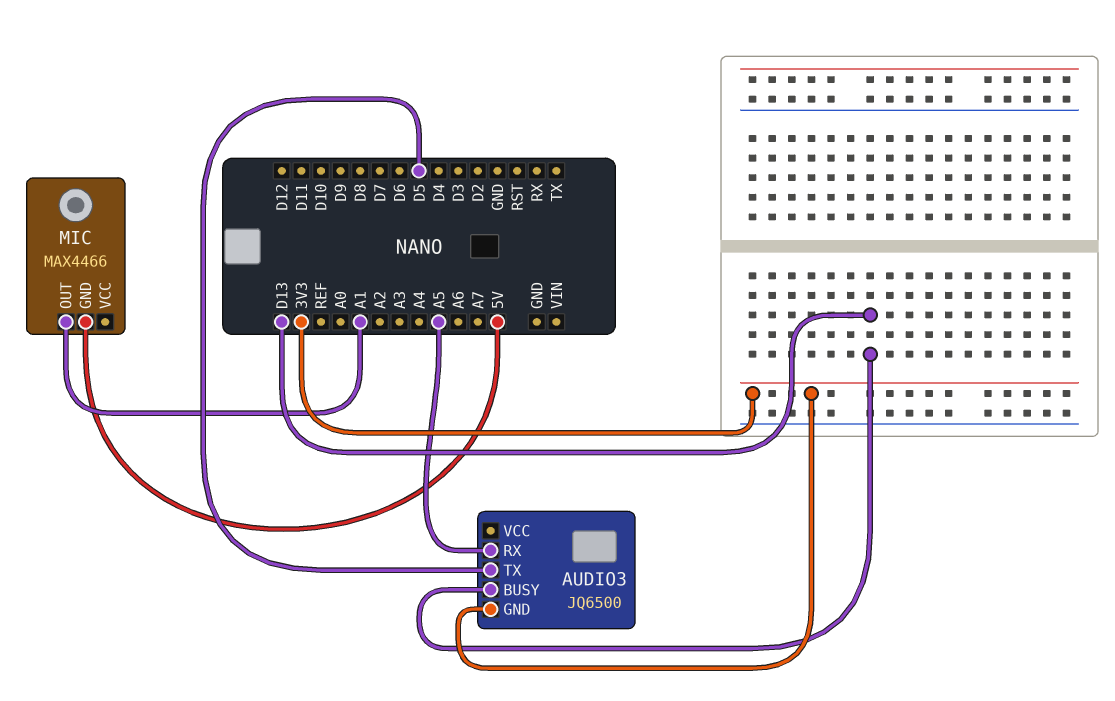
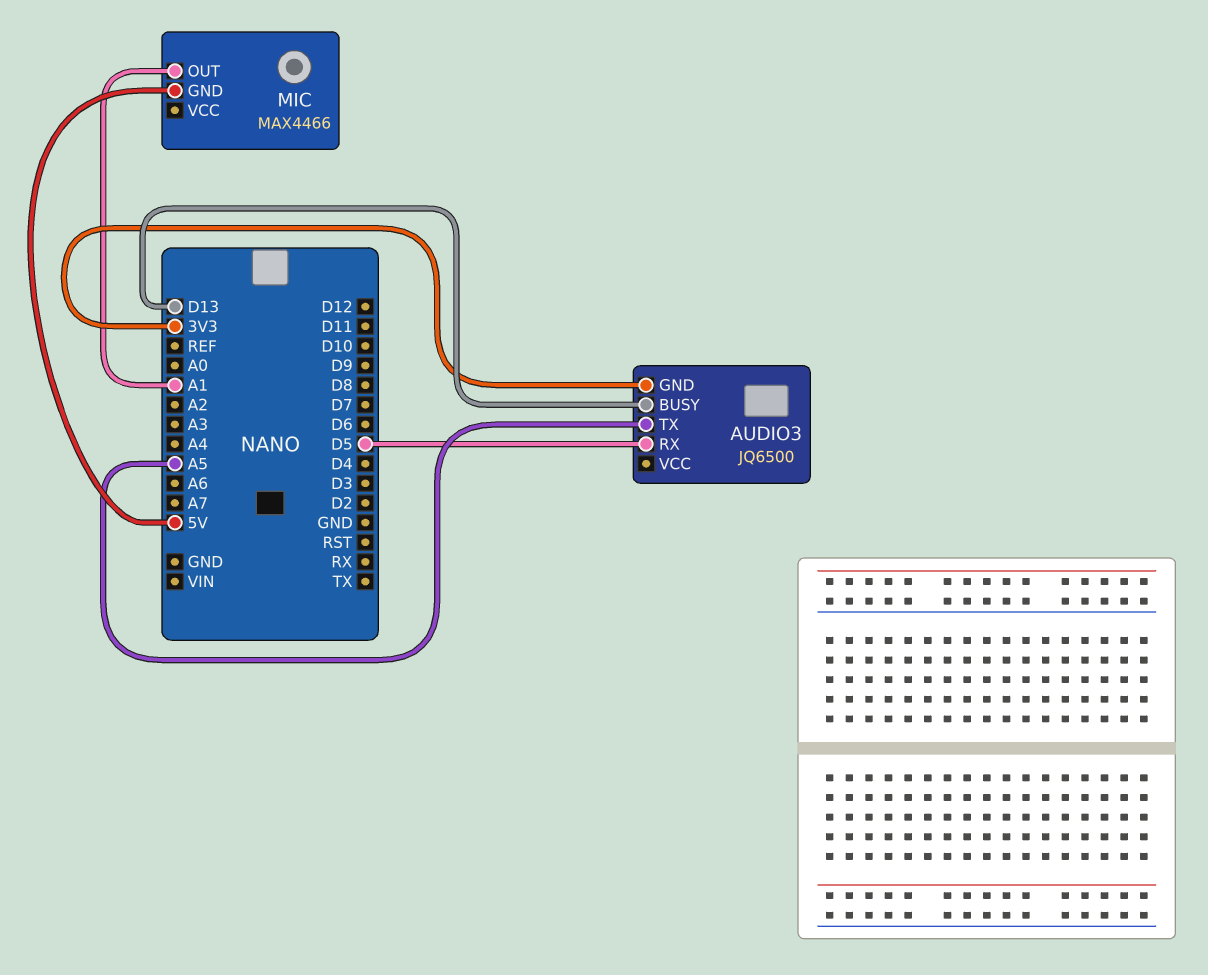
AUDIO3 pin RX: A5 -> D5
AUDIO3 pin TX: D5 -> A5

